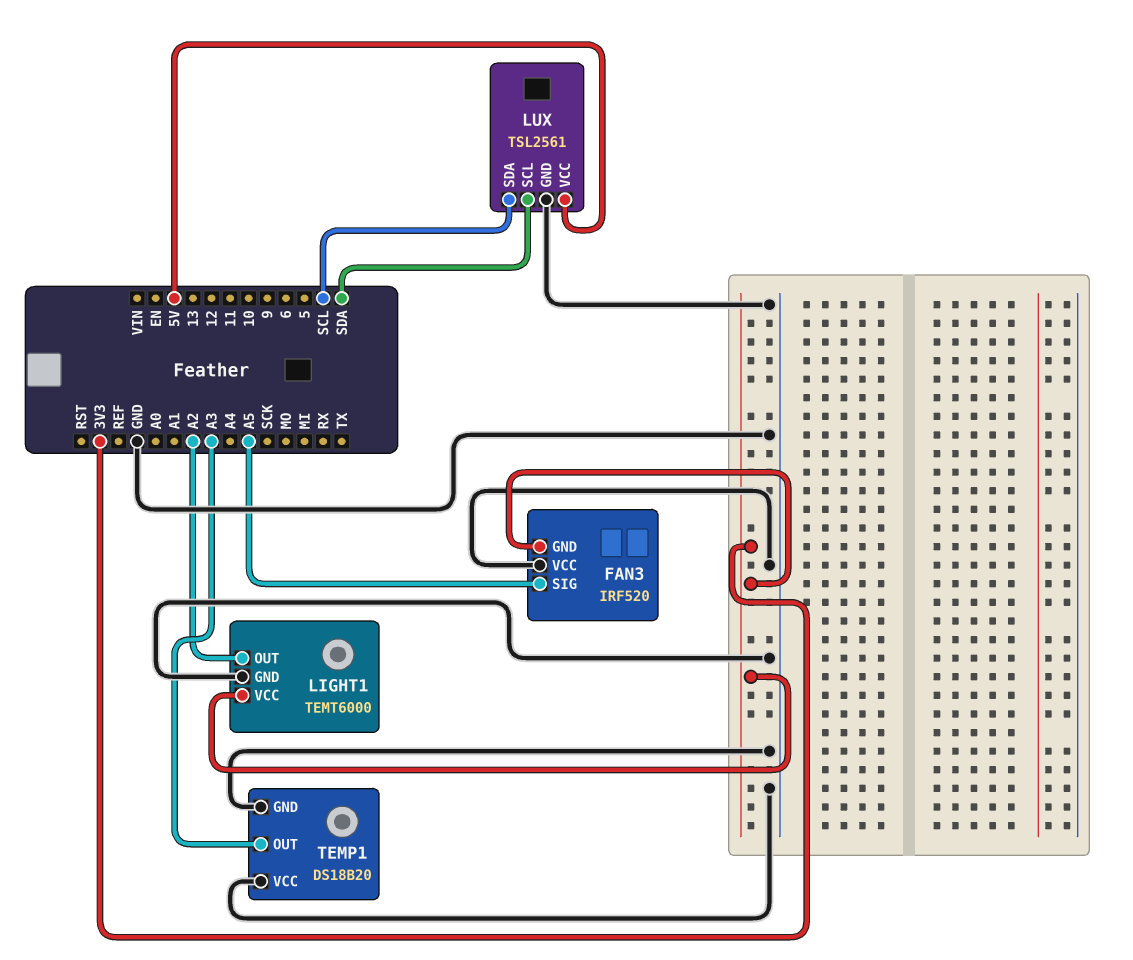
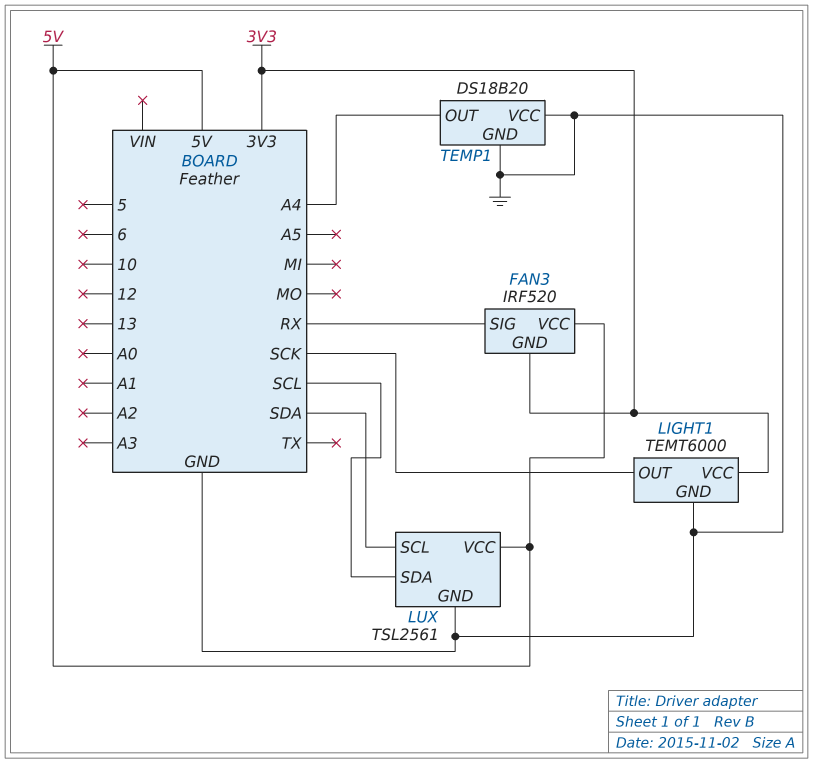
FAN3 pin SIG: A5 -> RX
FAN3 pin VCC: GND -> 5V
LIGHT1 pin OUT: A2 -> SCK
TEMP1 pin OUT: A3 -> A4

